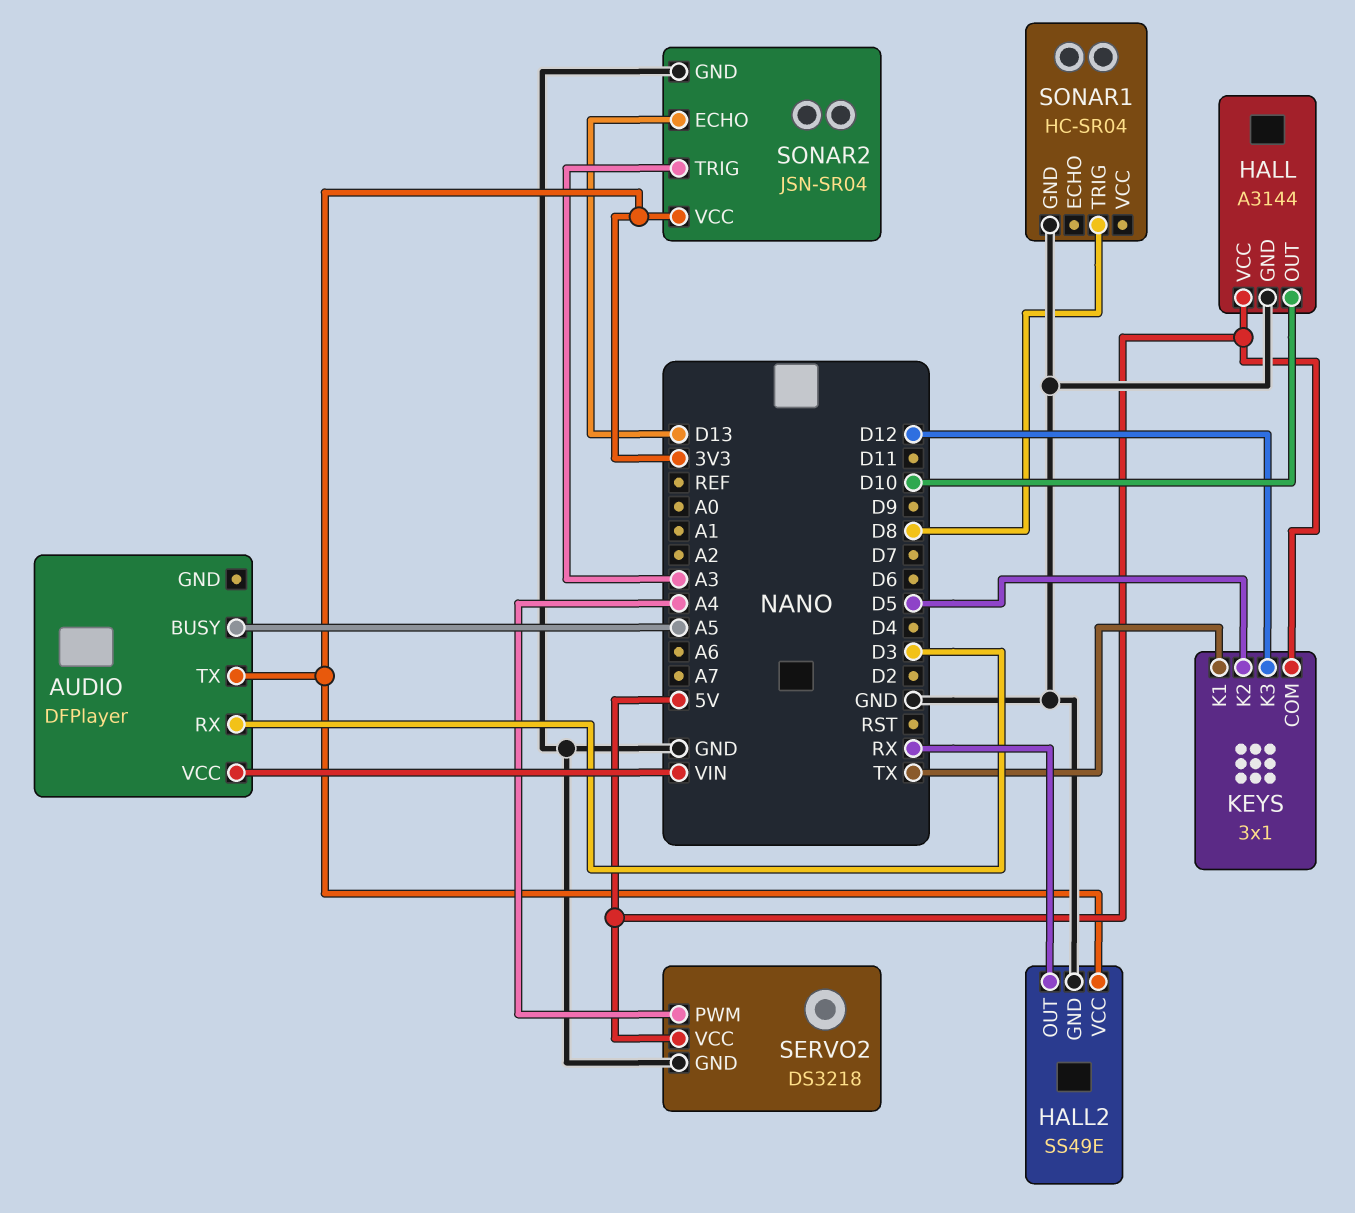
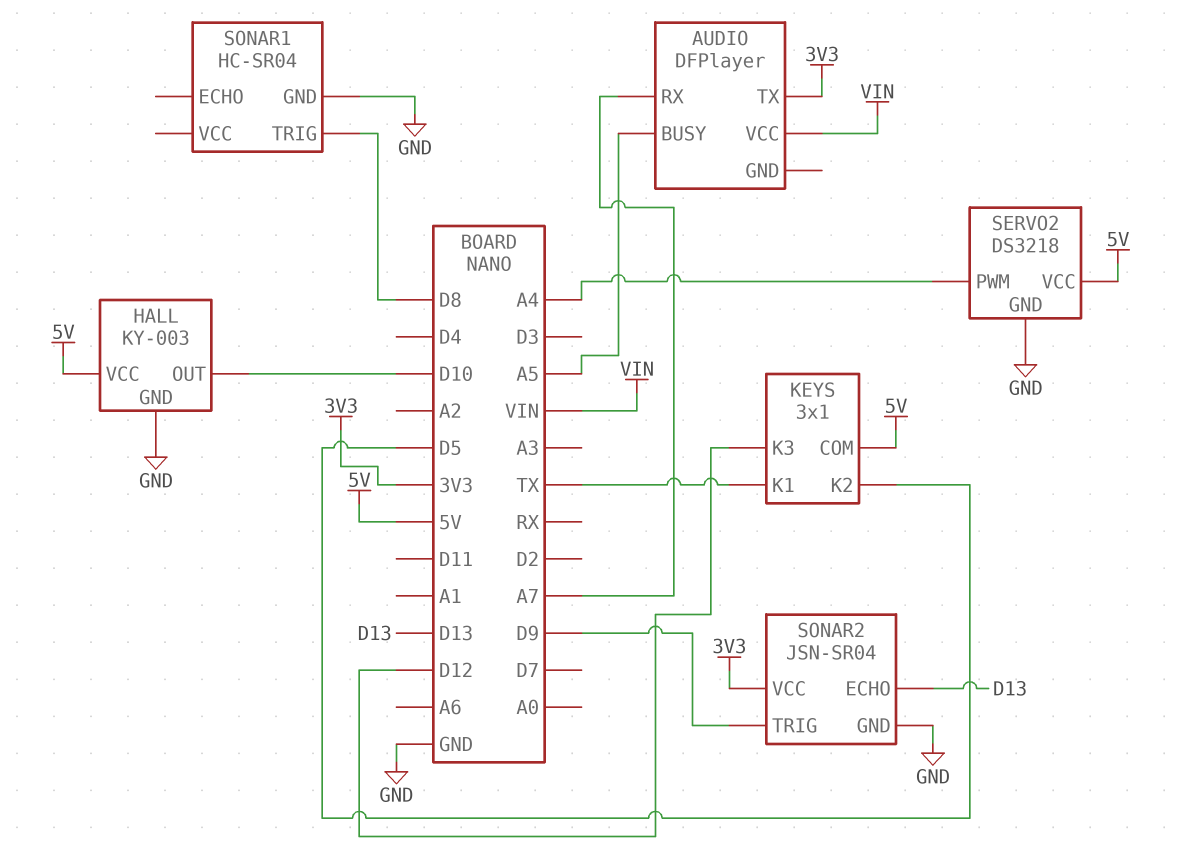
AUDIO pin RX: D3 -> A7
HALL: A3144 -> KY-003
HALL2: SS49E -> none
HALL2 pin GND: GND -> none
HALL2 pin OUT: RX -> none
HALL2 pin VCC: 3V3 -> none
SONAR2 pin TRIG: A3 -> D9

